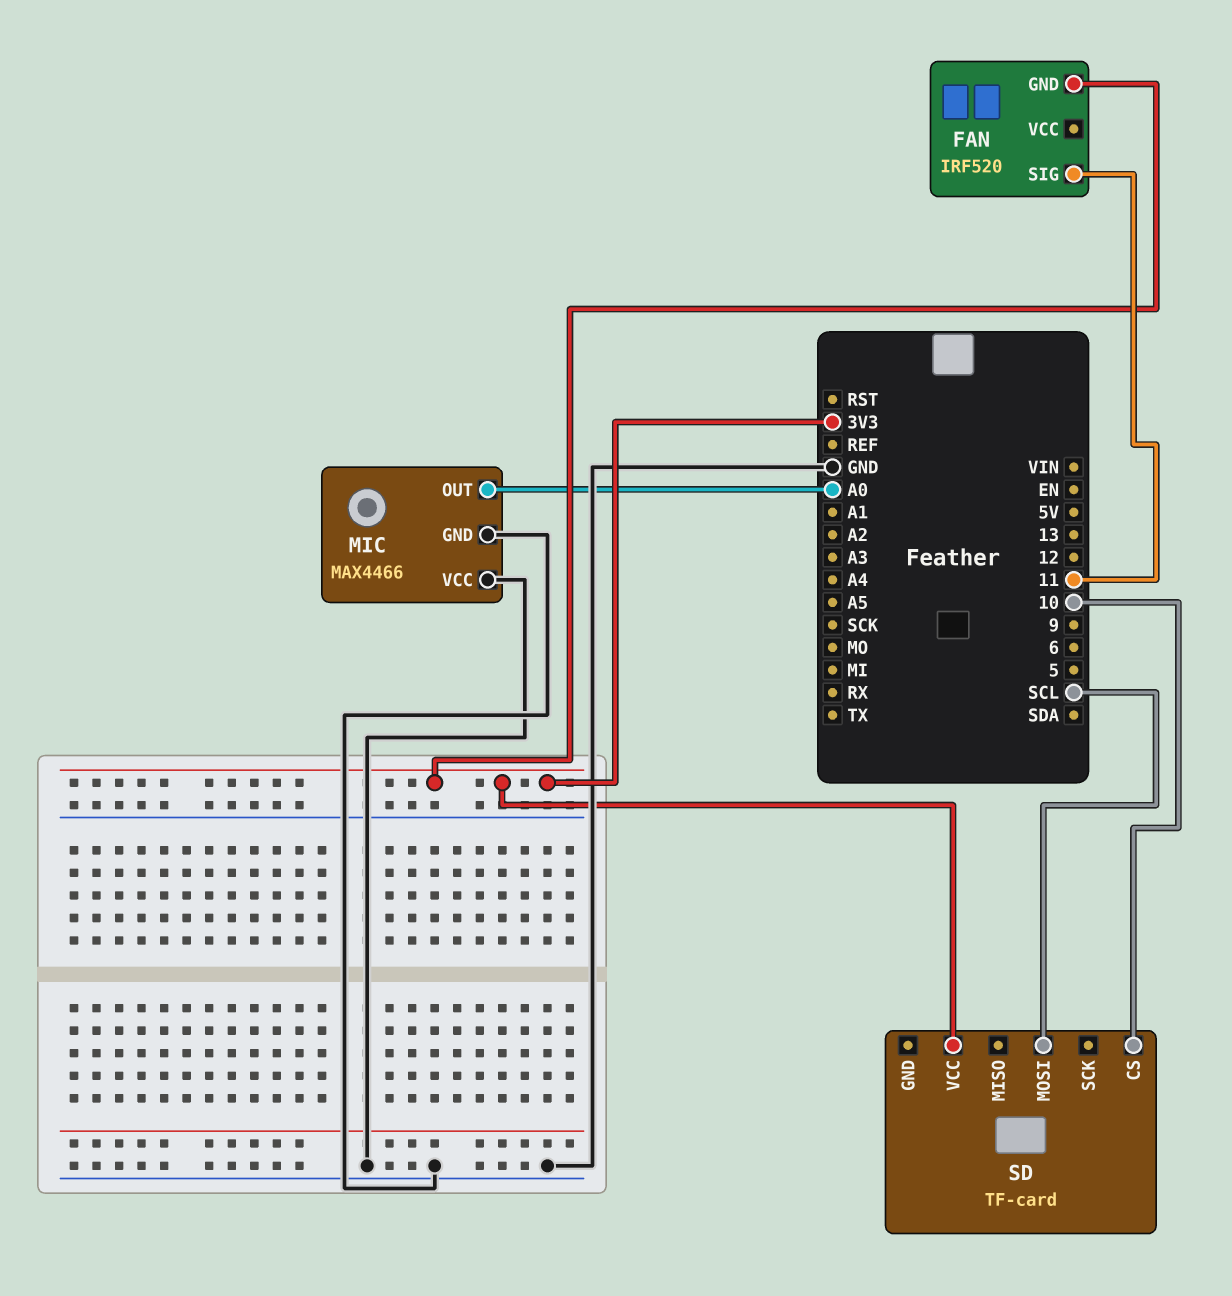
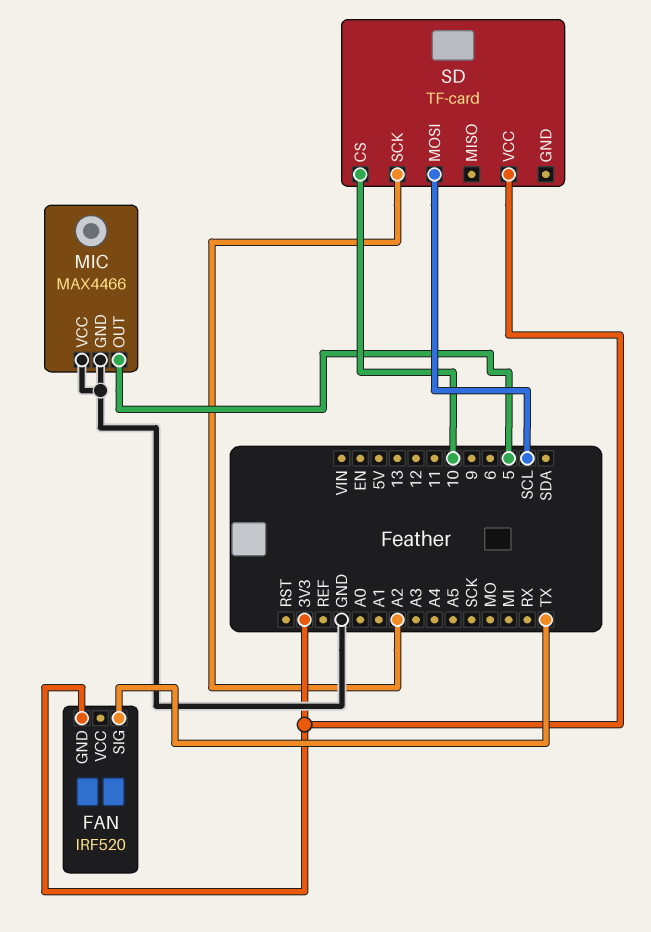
FAN pin SIG: 11 -> TX
MIC pin OUT: A0 -> 5
SD pin SCK: none -> A2

